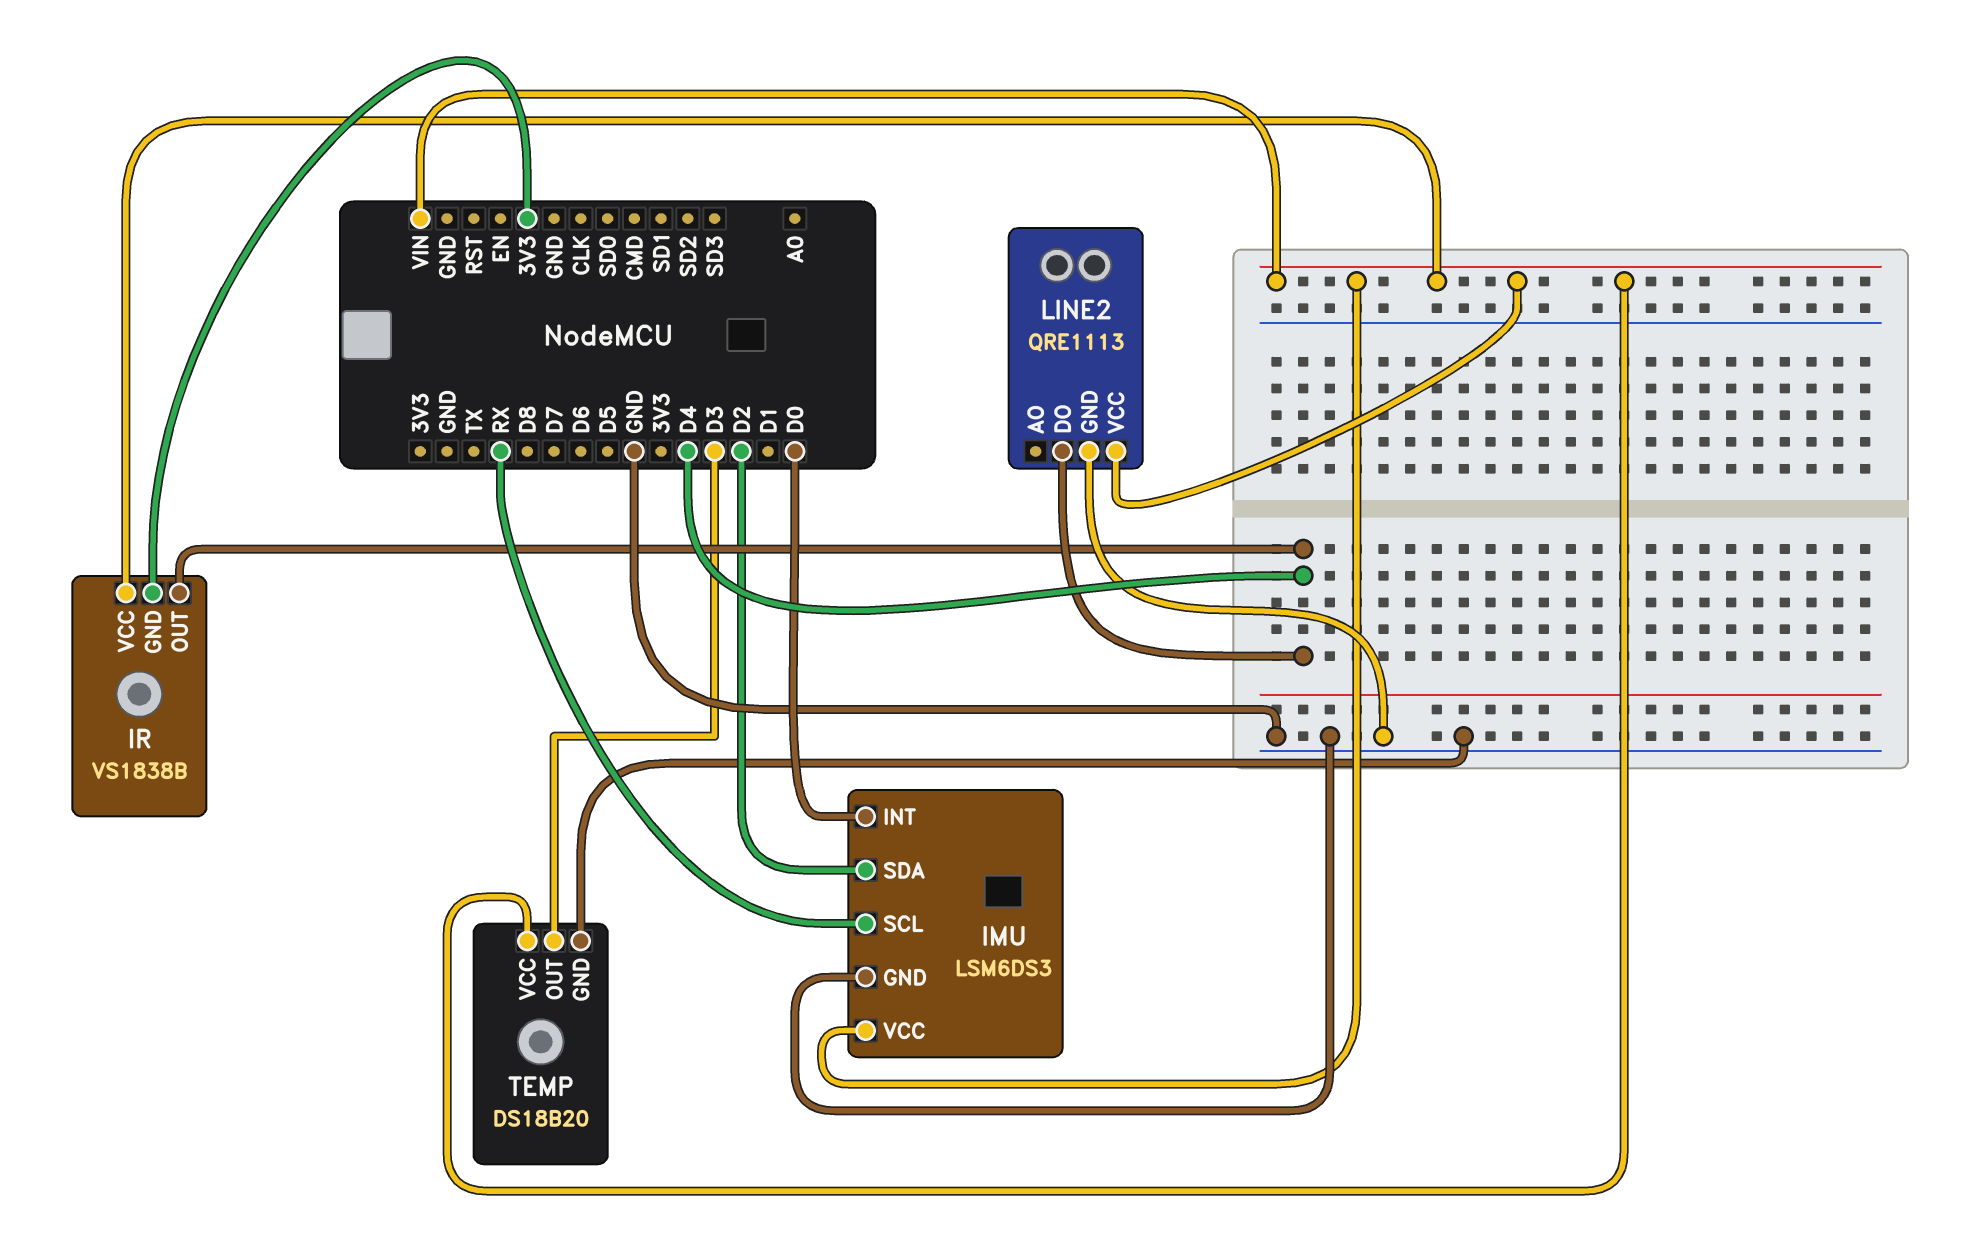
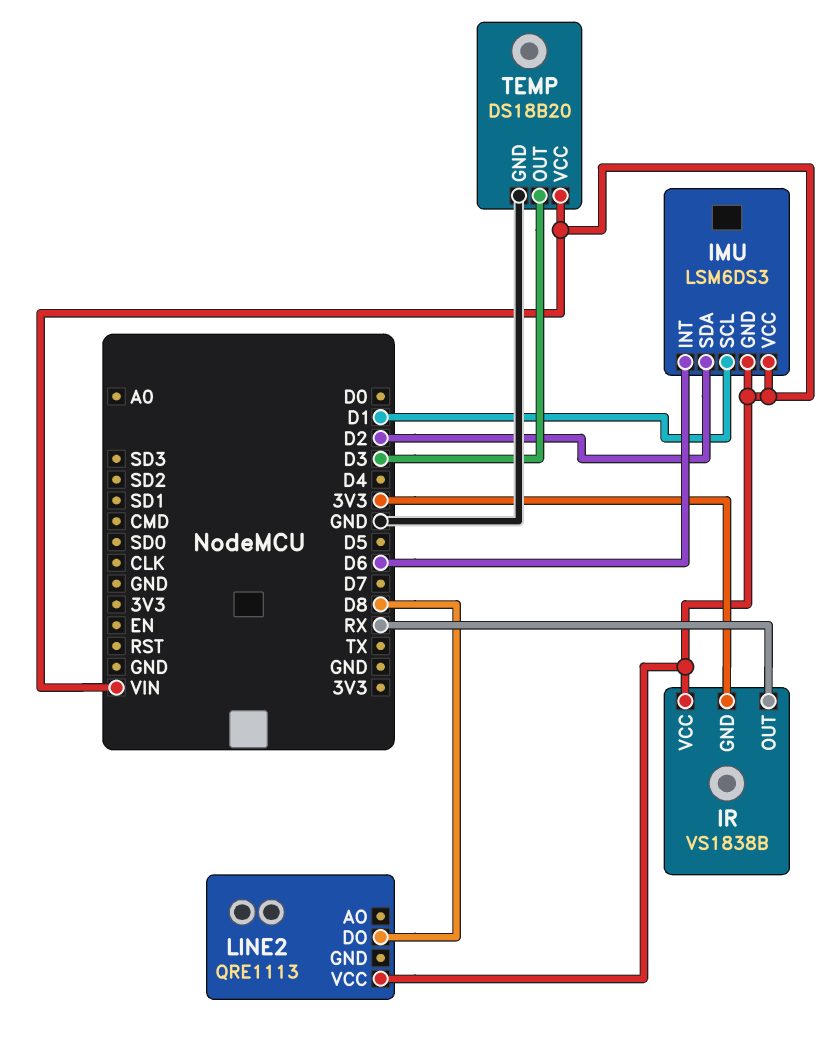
IMU pin GND: GND -> VIN
IMU pin INT: D0 -> D6
IMU pin SCL: RX -> D1
IR pin OUT: D4 -> RX
LINE2 pin DO: D4 -> D8
LINE2 pin GND: GND -> none

